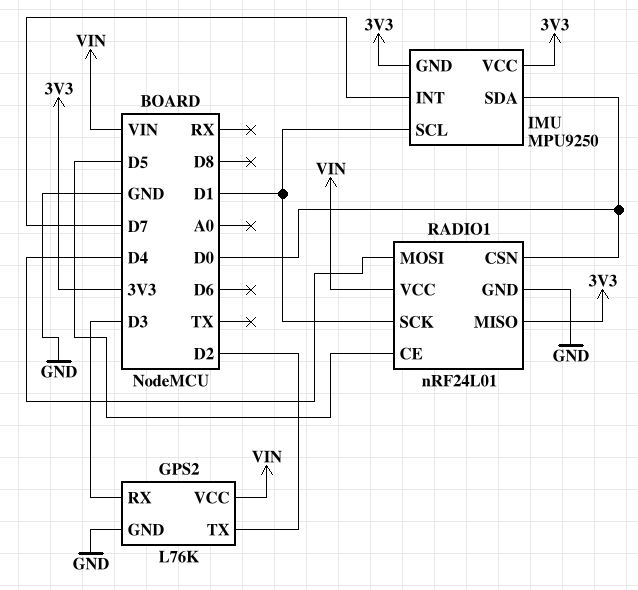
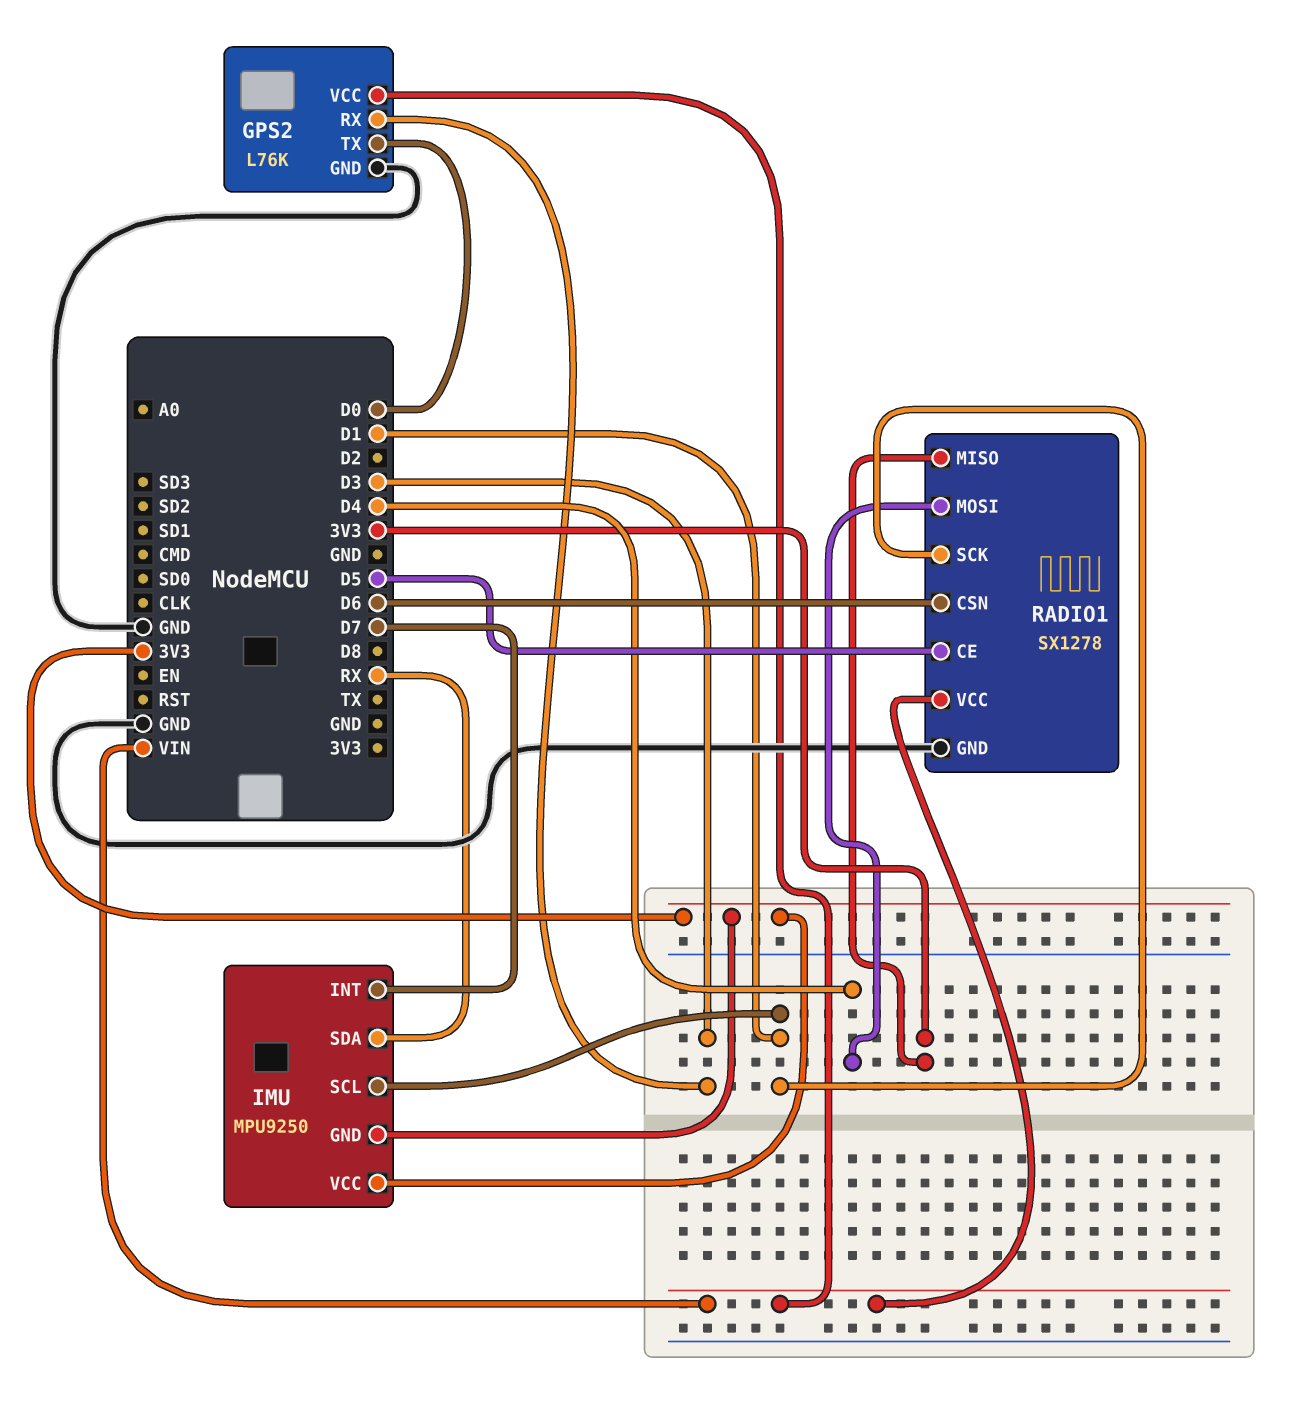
GPS2 pin TX: D2 -> D0
IMU pin SDA: D0 -> RX
RADIO1: nRF24L01 -> SX1278
RADIO1 pin CSN: D0 -> D6

